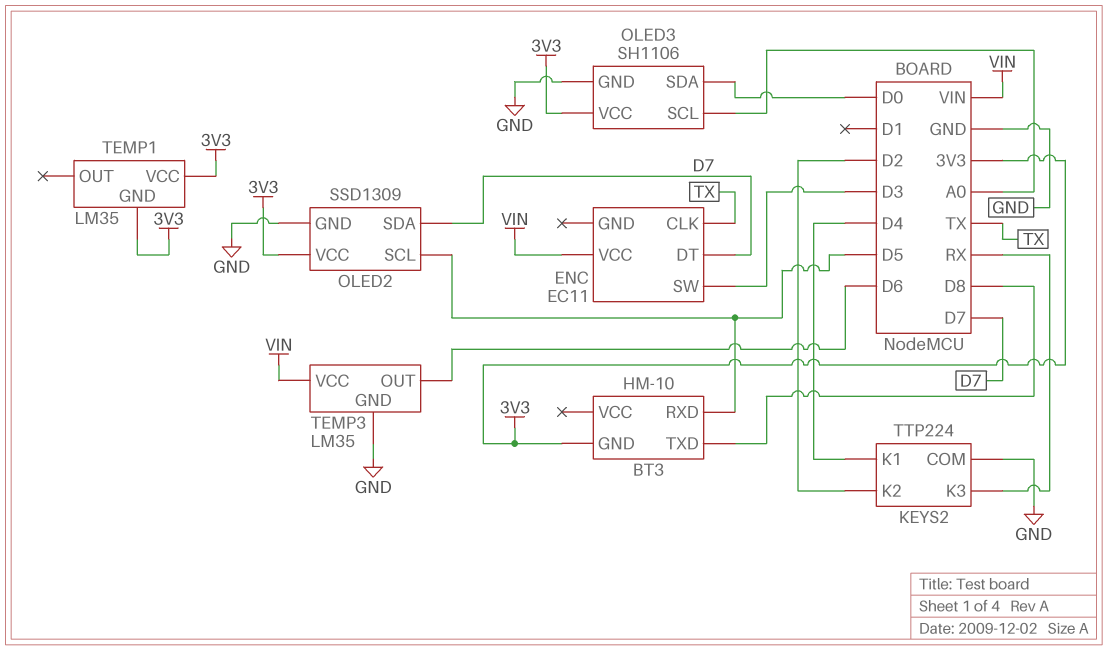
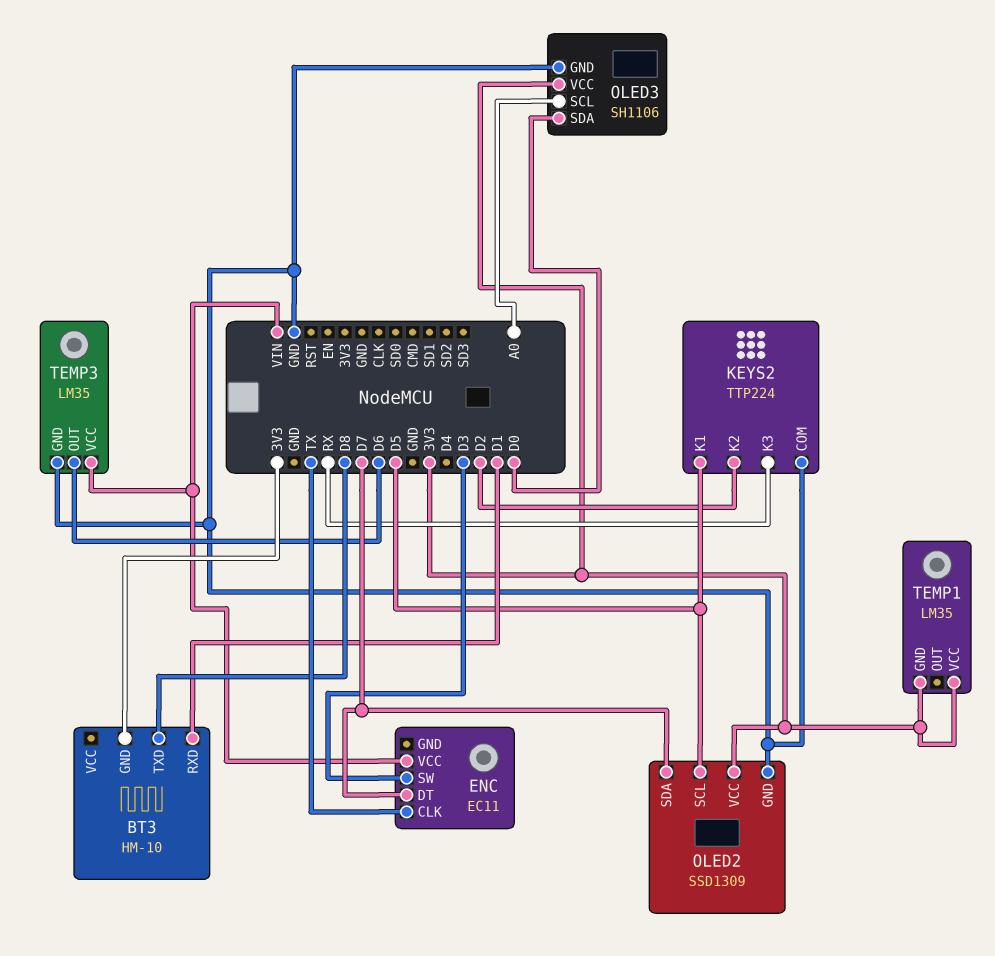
BT3 pin RXD: D5 -> D1
KEYS2 pin K1: D4 -> D5

